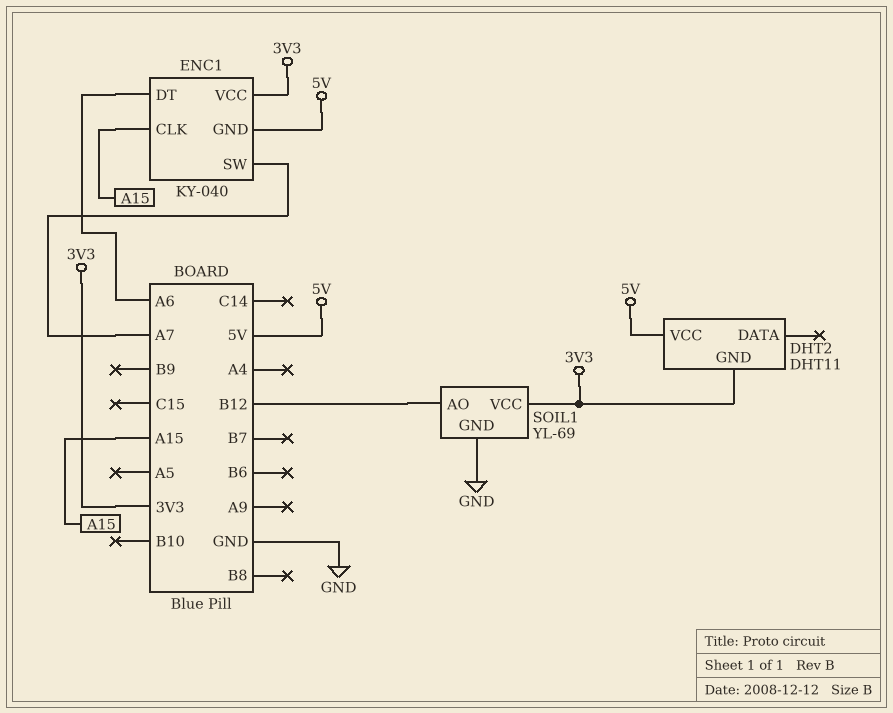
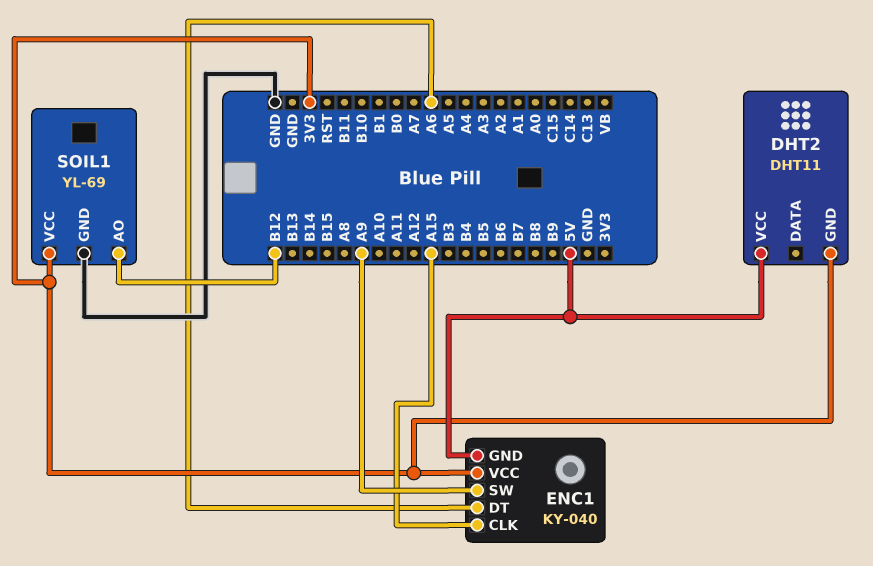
ENC1 pin SW: A7 -> A9

